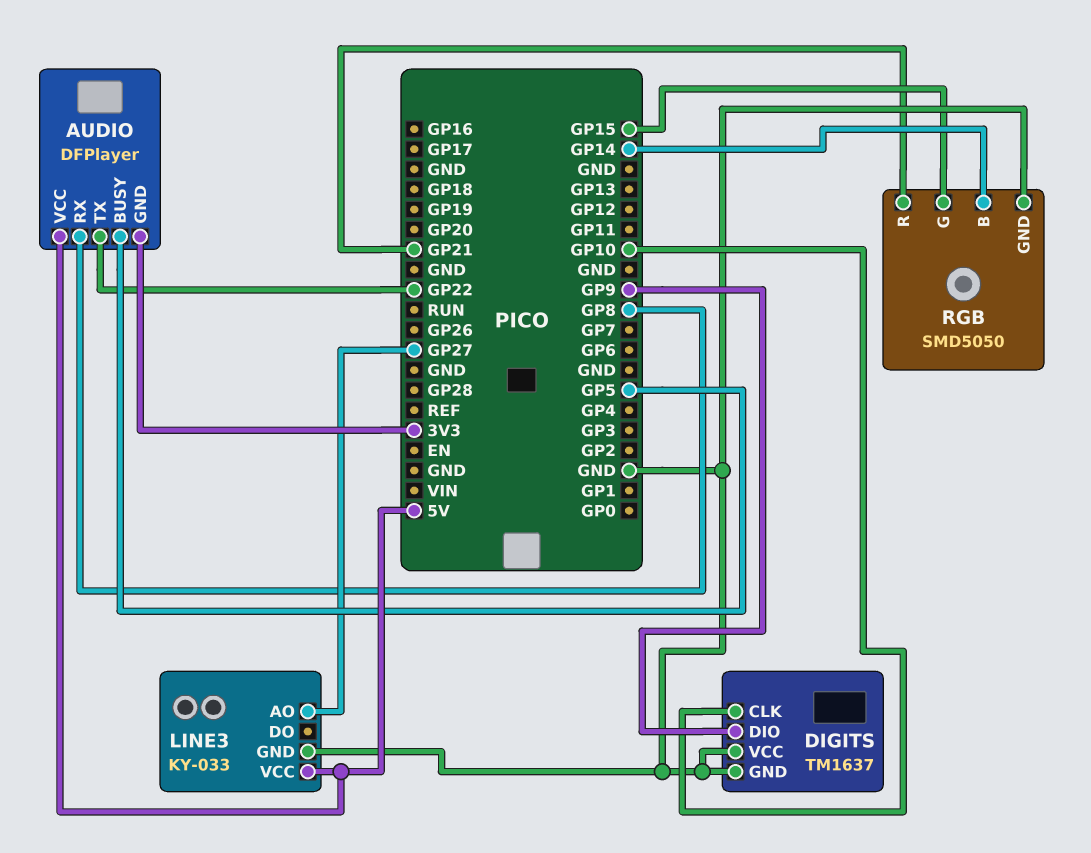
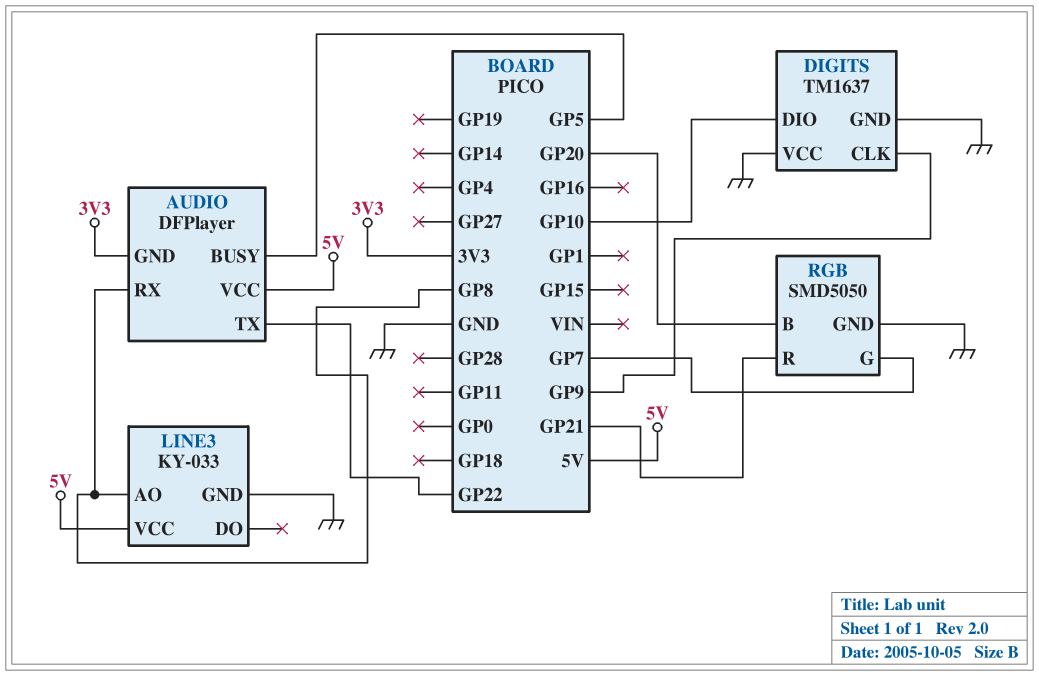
DIGITS pin CLK: GP10 -> GP9
DIGITS pin DIO: GP9 -> GP10
LINE3 pin AO: GP27 -> GP8
RGB pin B: GP14 -> GP20
RGB pin G: GP15 -> GP7

